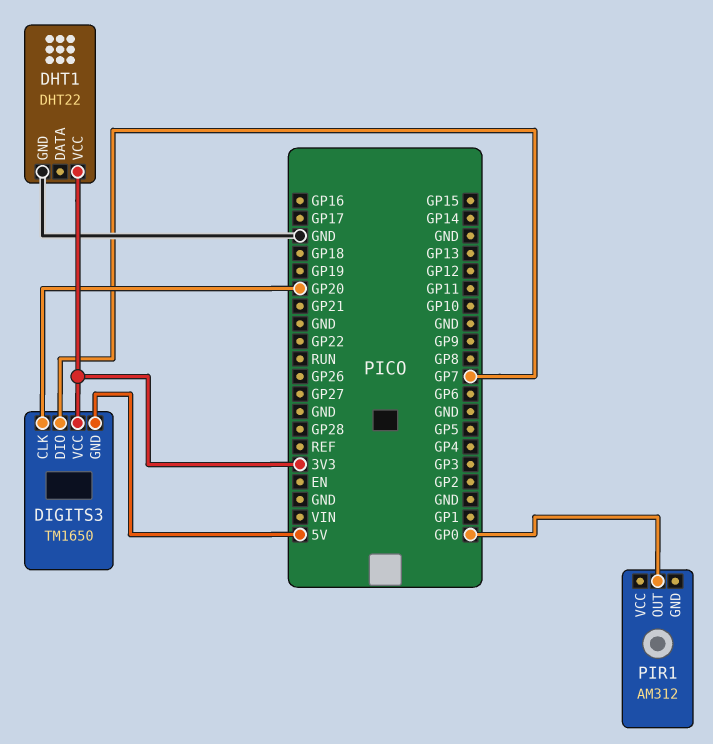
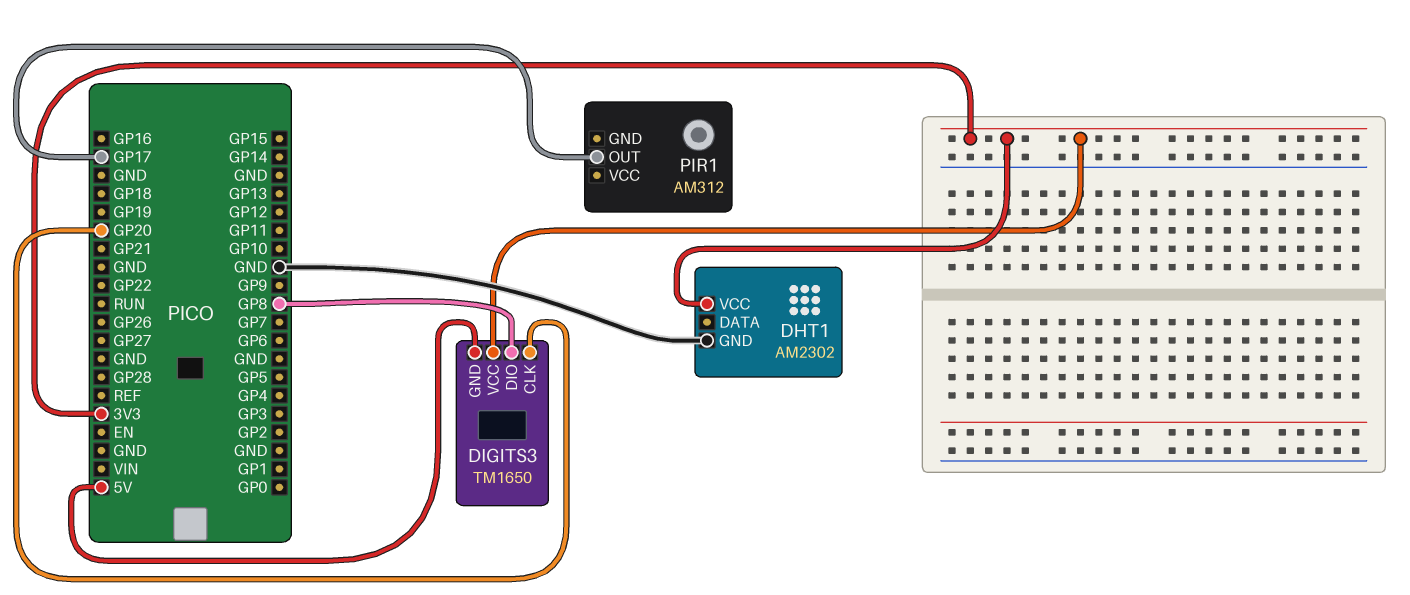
DHT1: DHT22 -> AM2302
DIGITS3 pin DIO: GP7 -> GP8
PIR1 pin OUT: GP0 -> GP17

